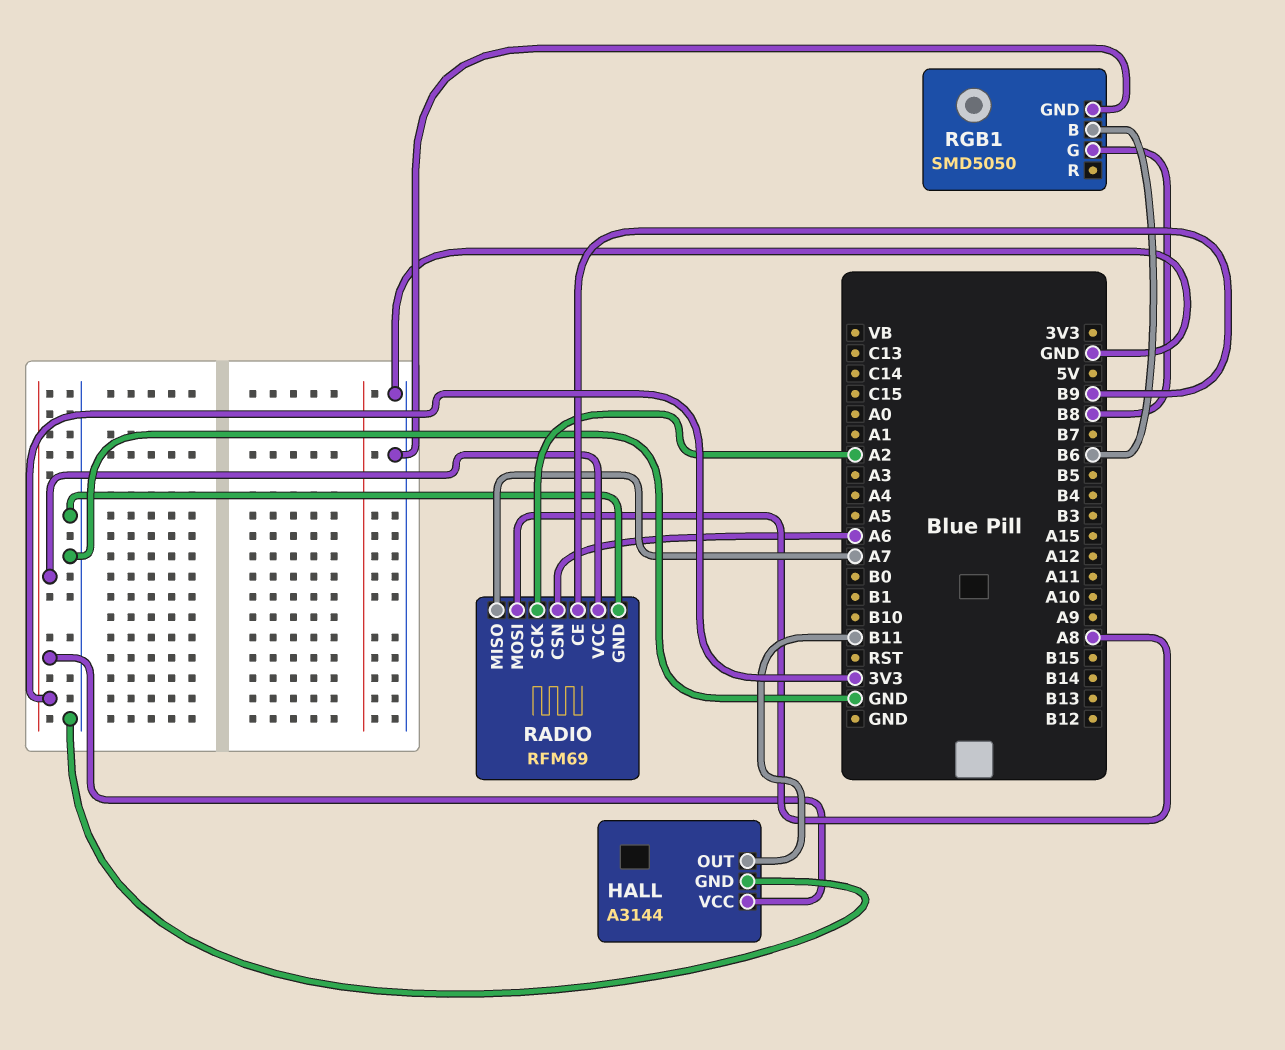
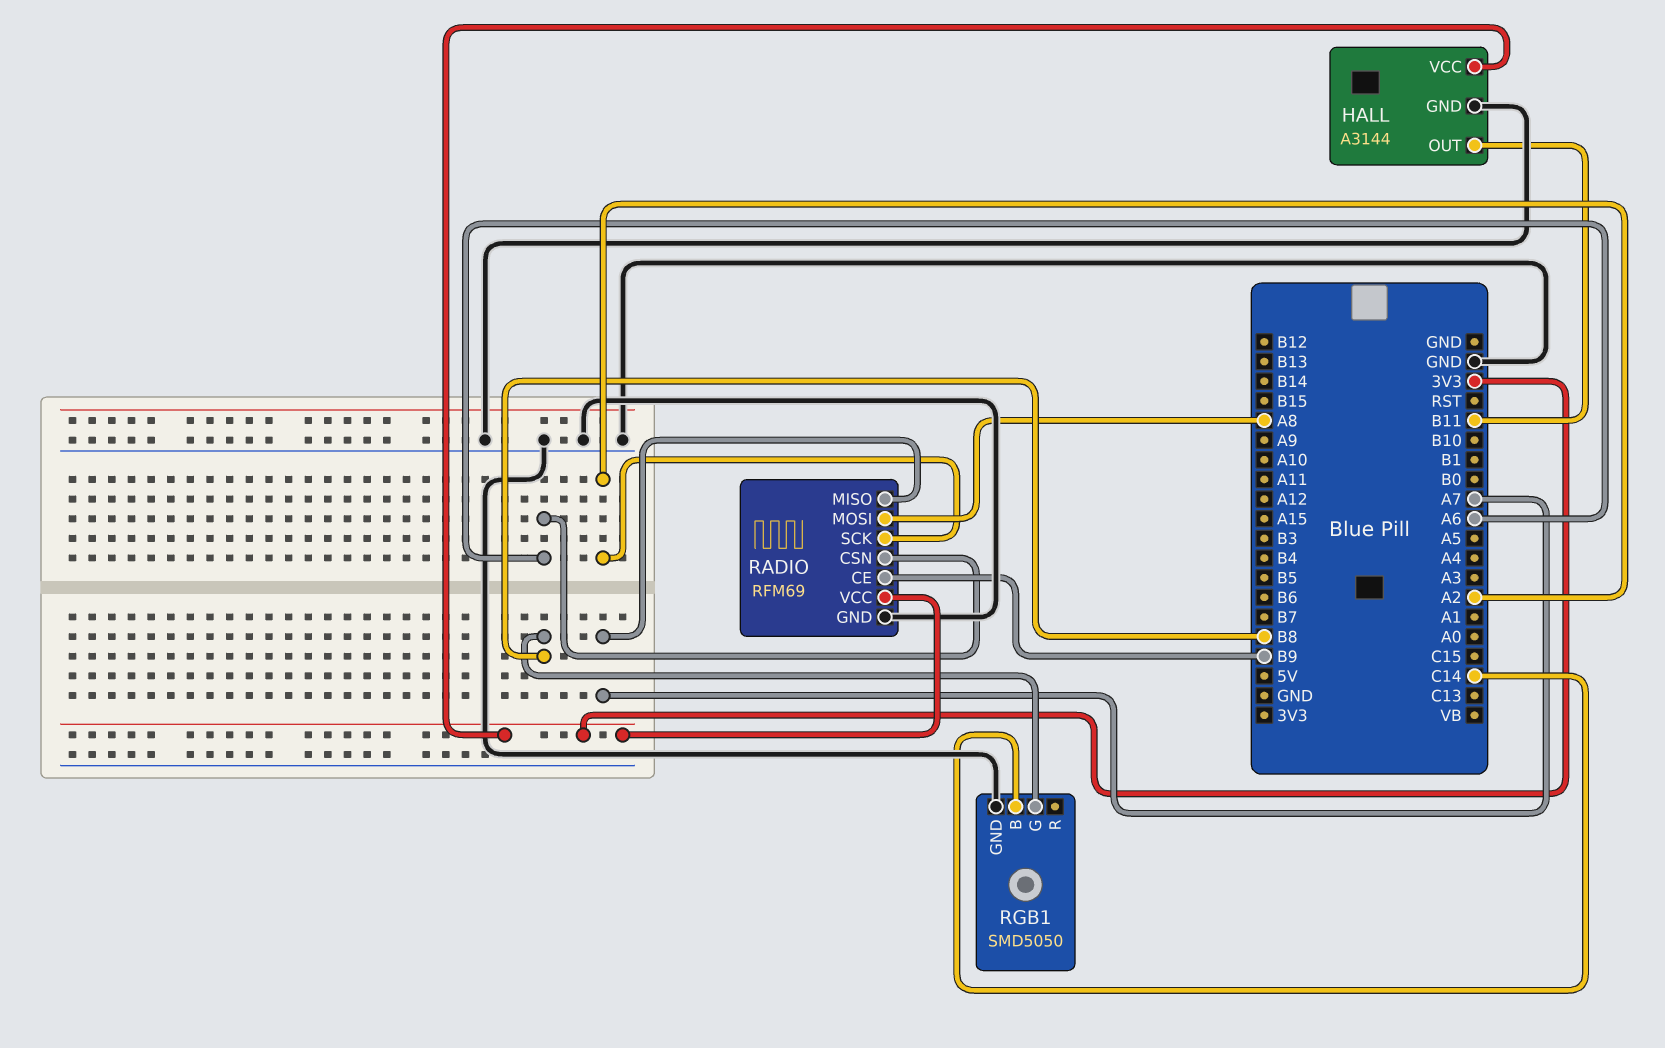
RGB1 pin B: B6 -> C14

